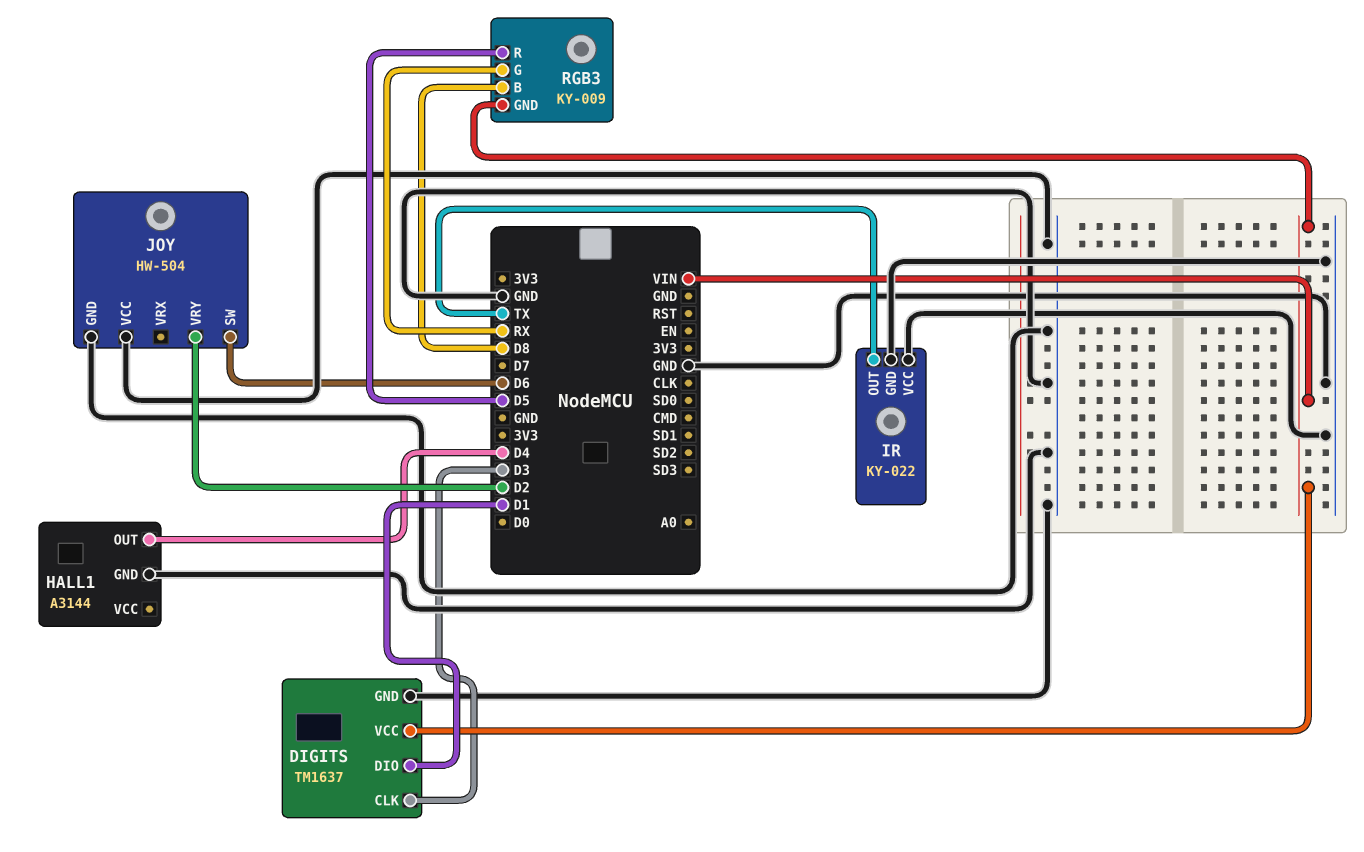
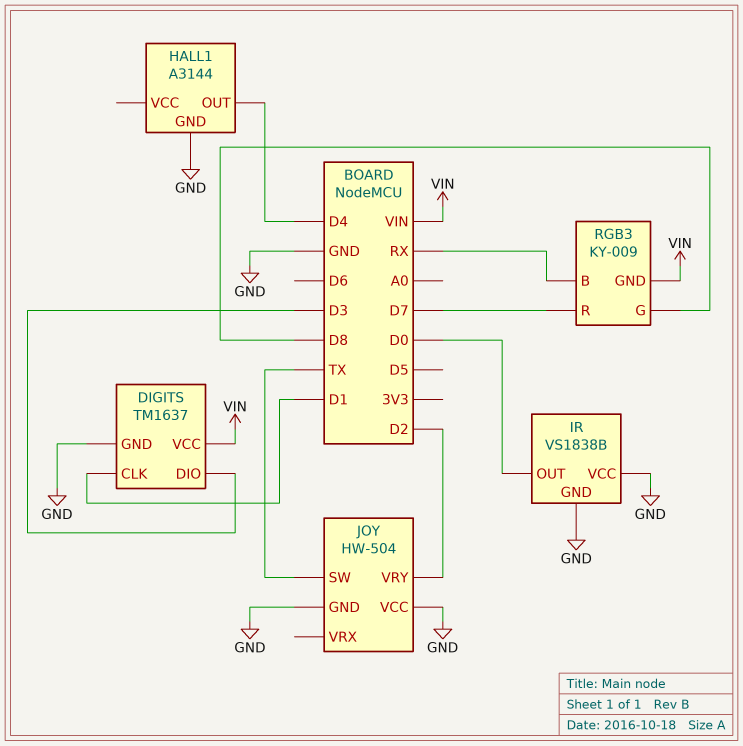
DIGITS pin CLK: D3 -> D1
DIGITS pin DIO: D1 -> D3
IR: KY-022 -> VS1838B
IR pin OUT: TX -> D0
JOY pin SW: D6 -> TX
RGB3 pin B: D8 -> RX
RGB3 pin G: RX -> D8
RGB3 pin R: D5 -> D7

